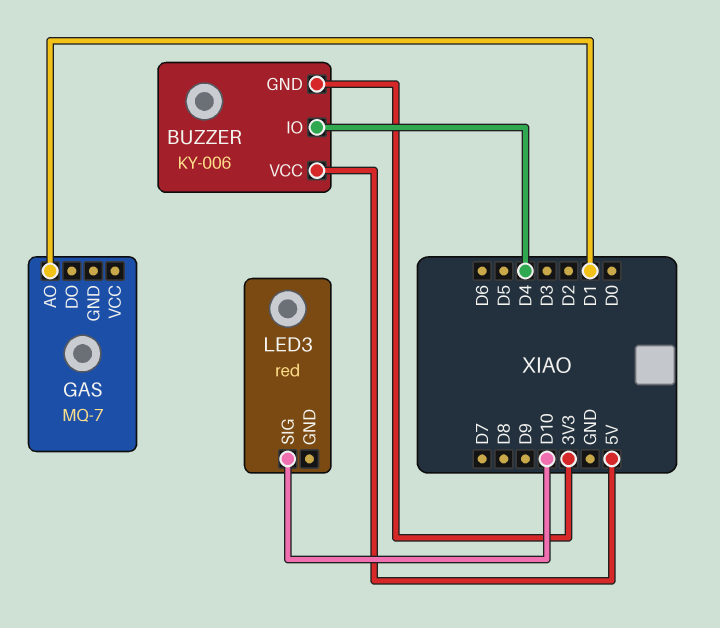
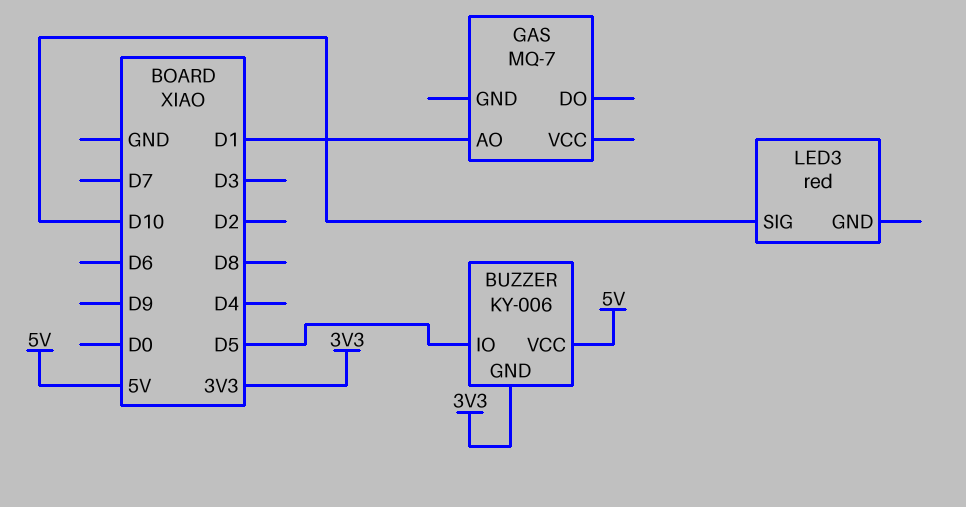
BUZZER pin IO: D4 -> D5

